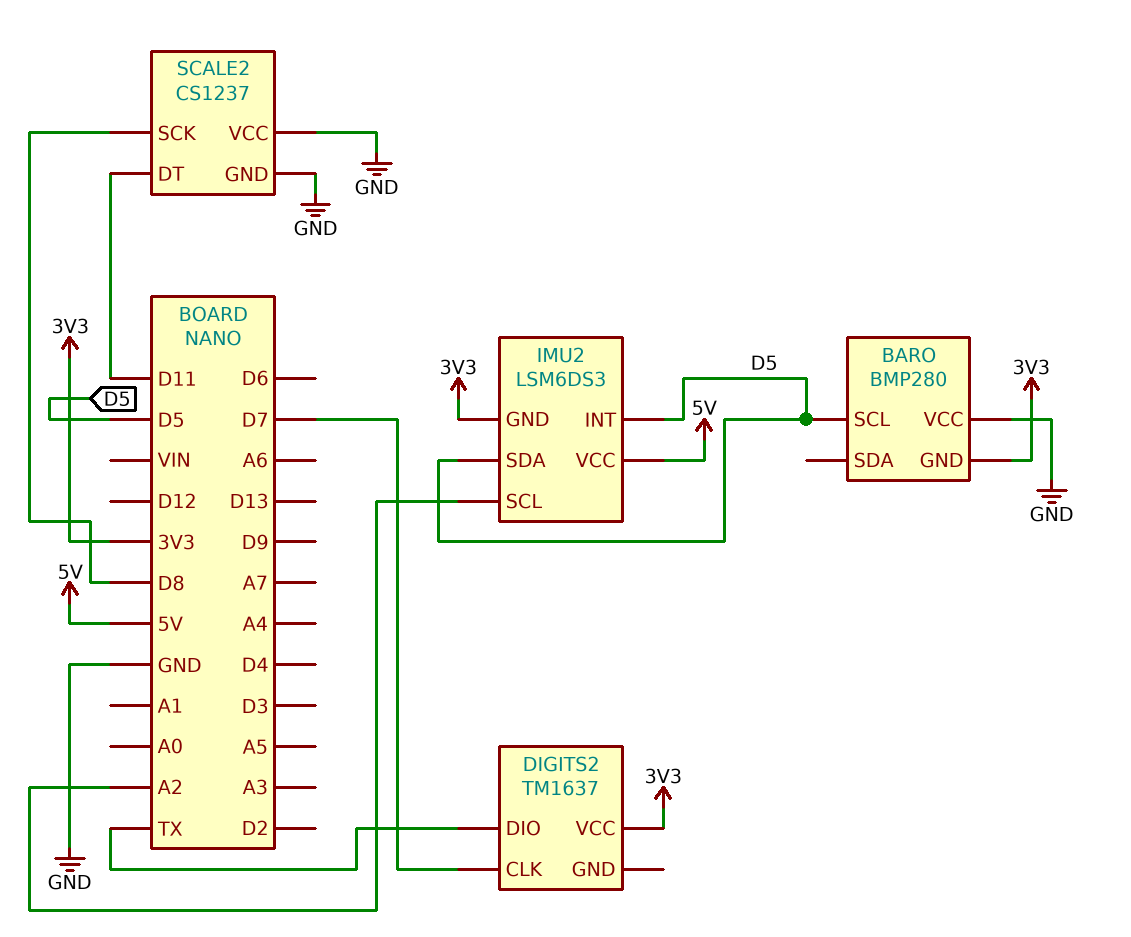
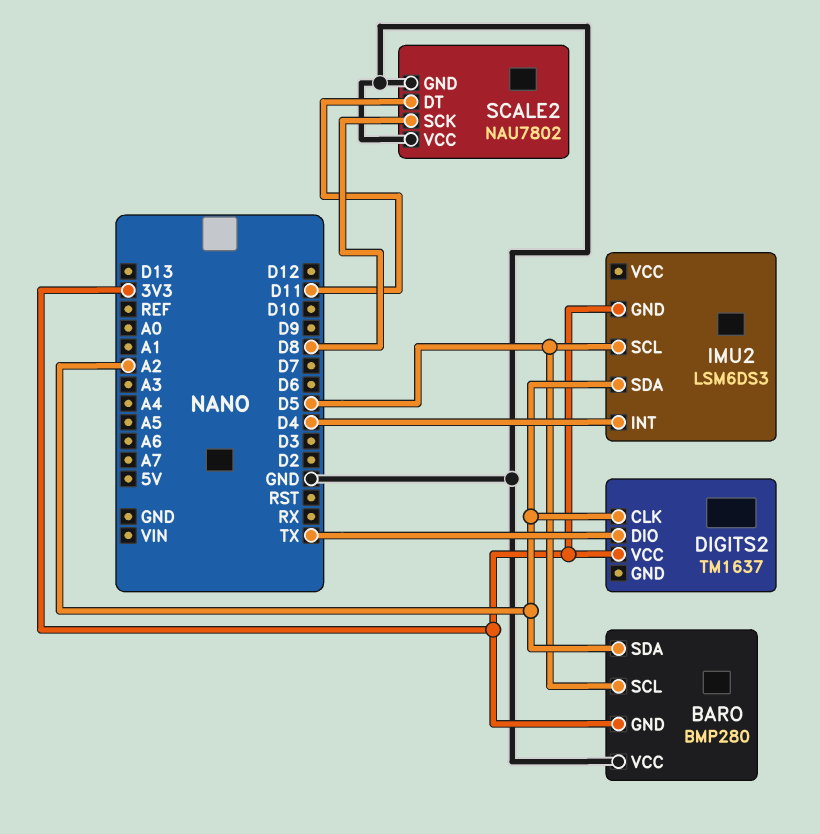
BARO pin SDA: none -> A2
DIGITS2 pin CLK: D7 -> A2
IMU2 pin INT: D5 -> D4
IMU2 pin SCL: A2 -> D5
IMU2 pin SDA: D5 -> A2
IMU2 pin VCC: 5V -> none
SCALE2: CS1237 -> NAU7802

